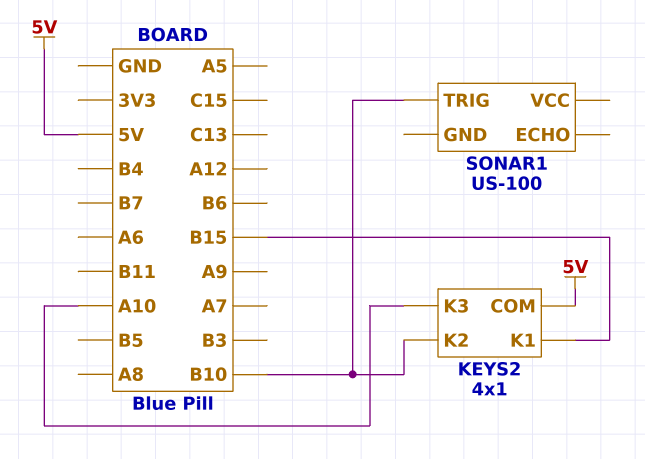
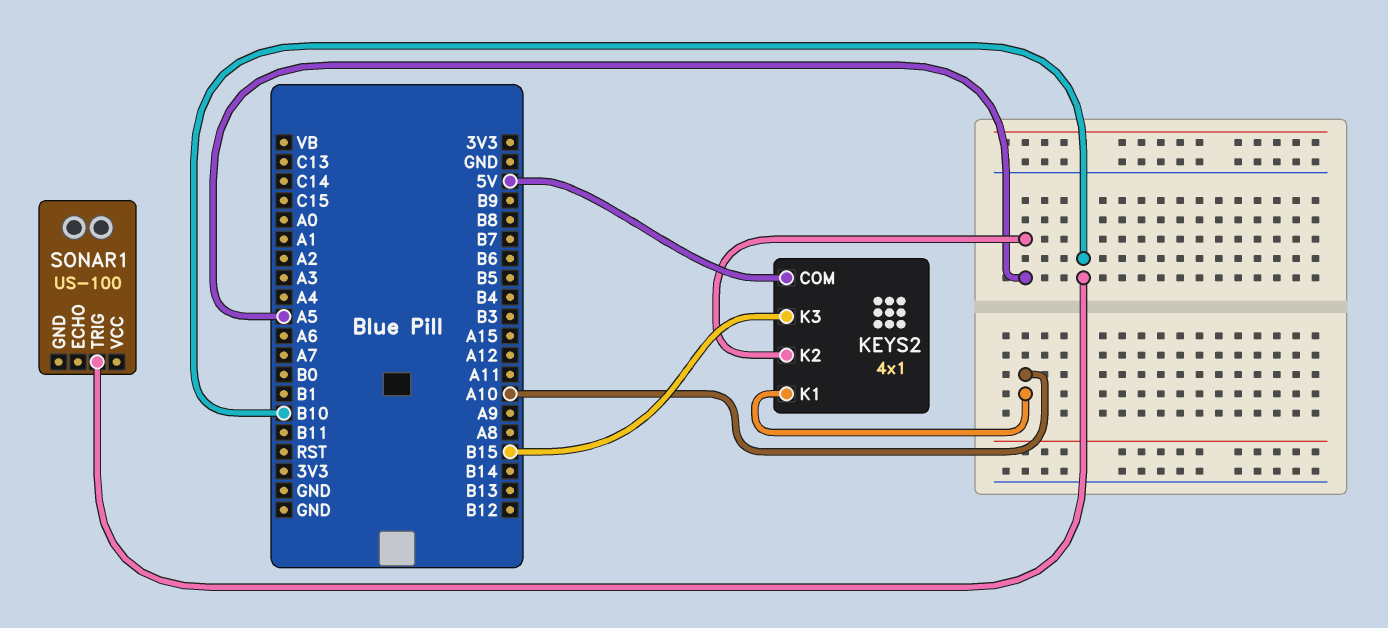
KEYS2 pin K1: B15 -> A10
KEYS2 pin K2: B10 -> A5
KEYS2 pin K3: A10 -> B15

